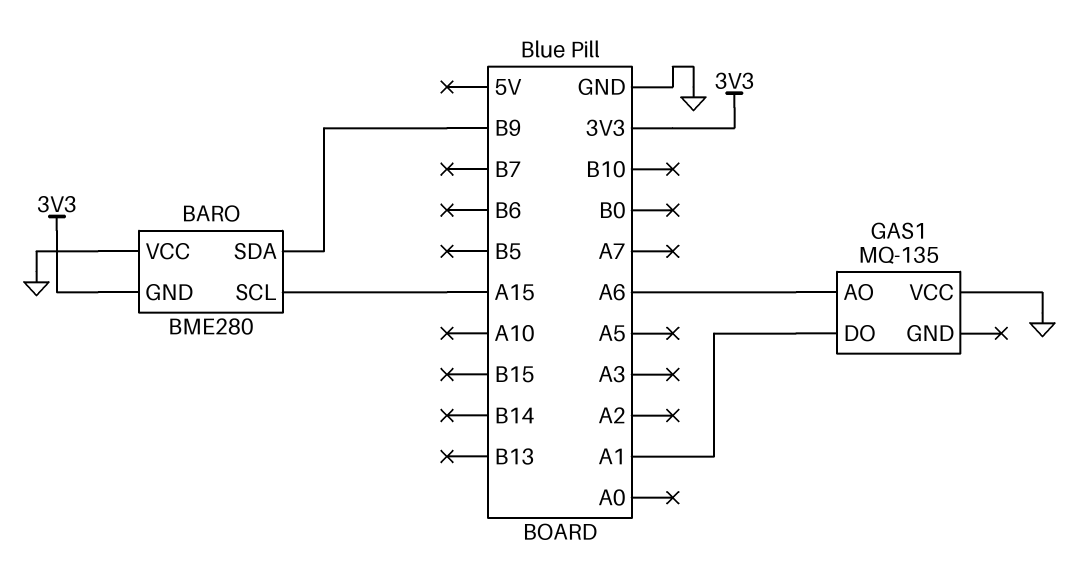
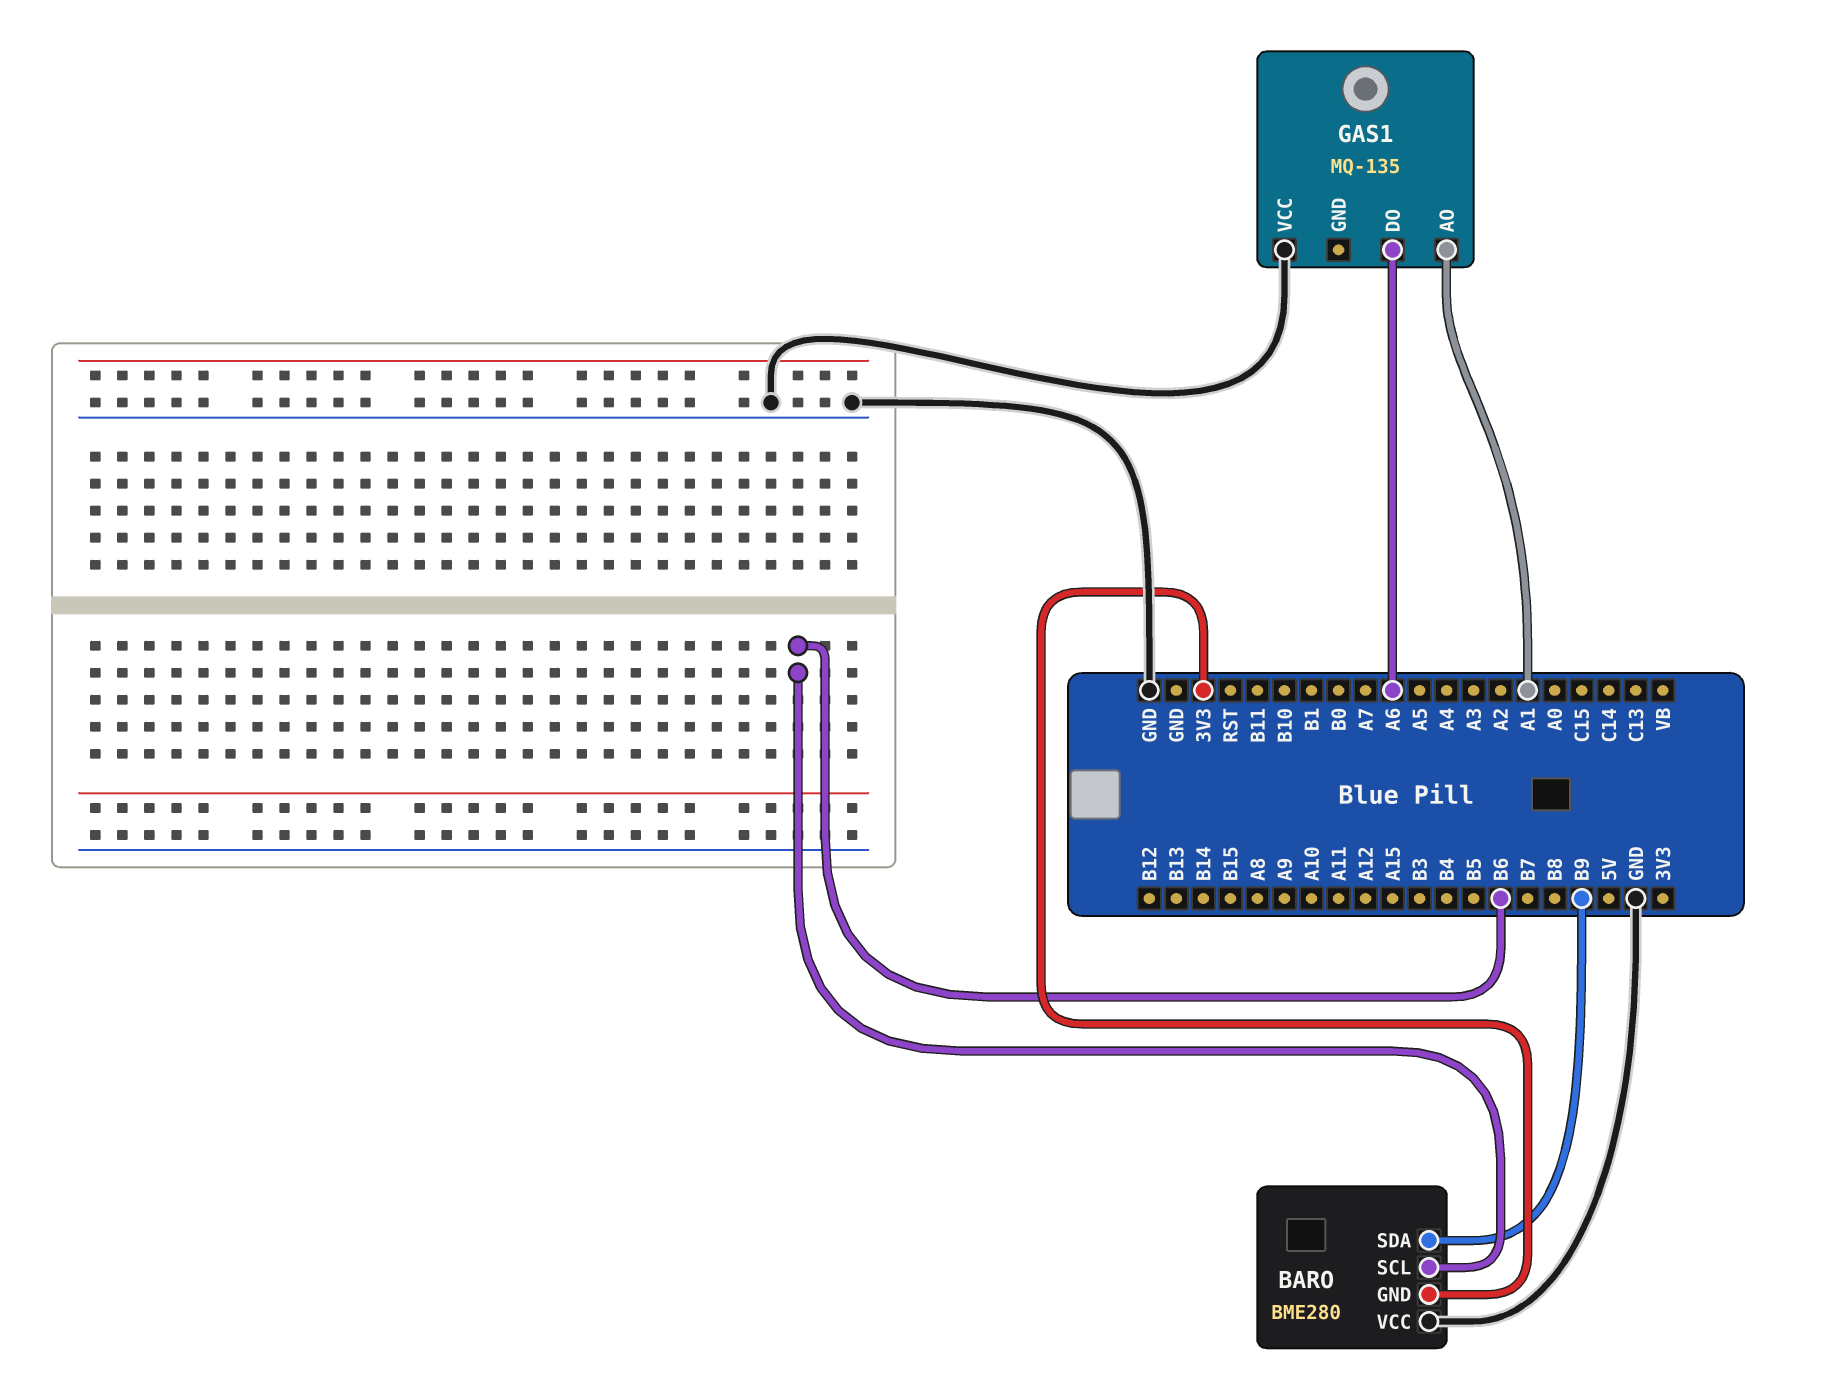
BARO pin SCL: A15 -> B6
GAS1 pin AO: A6 -> A1
GAS1 pin DO: A1 -> A6

